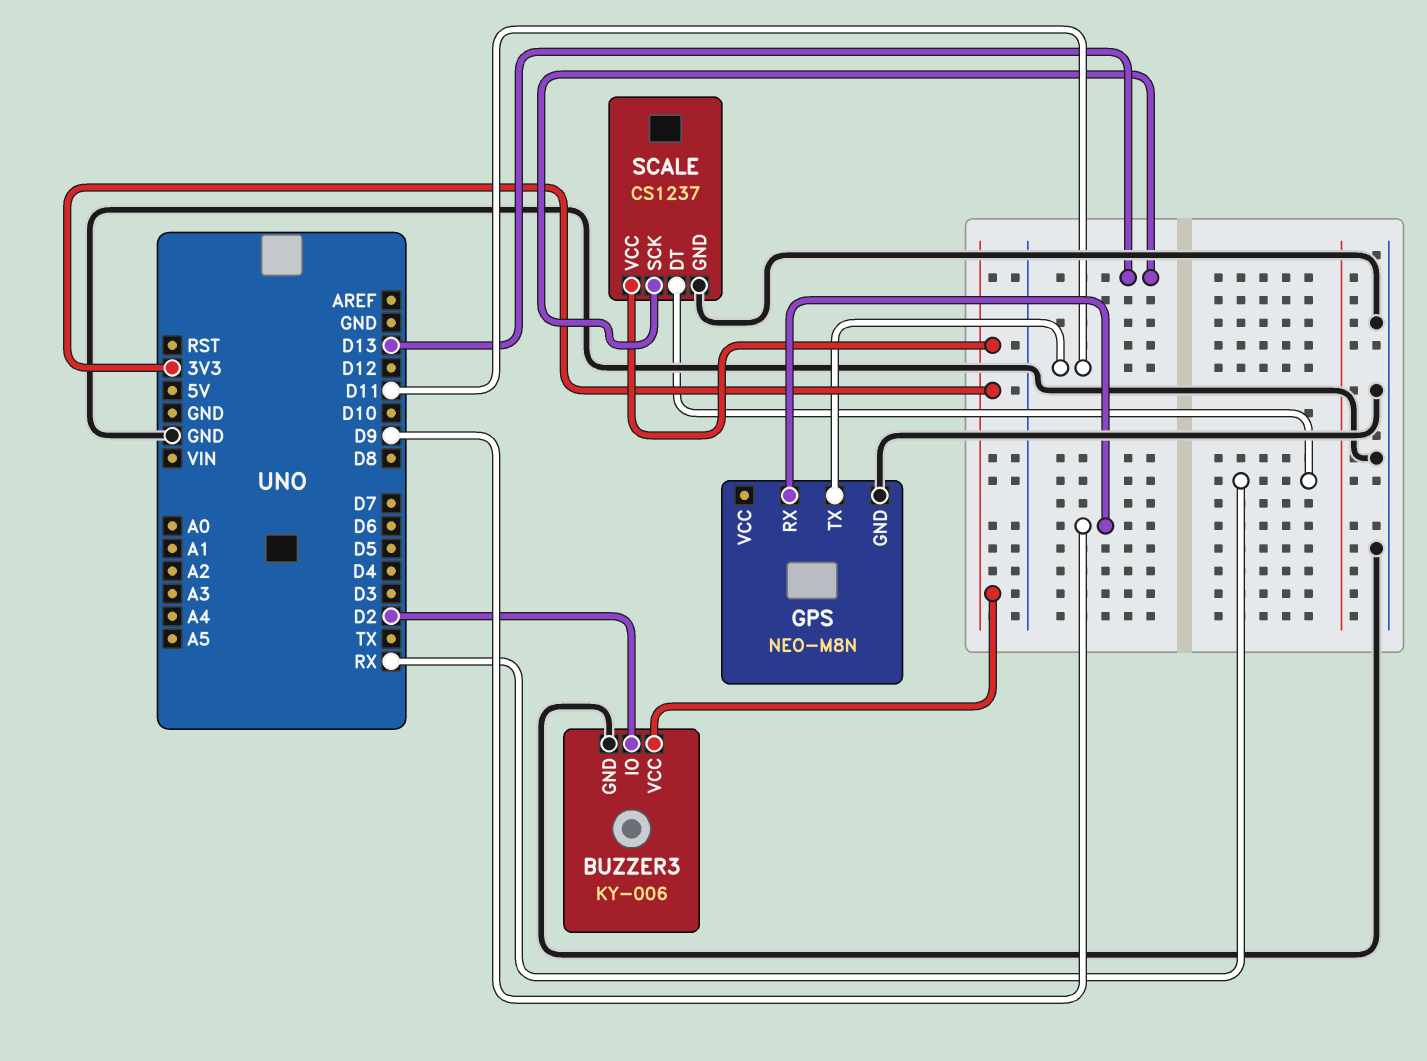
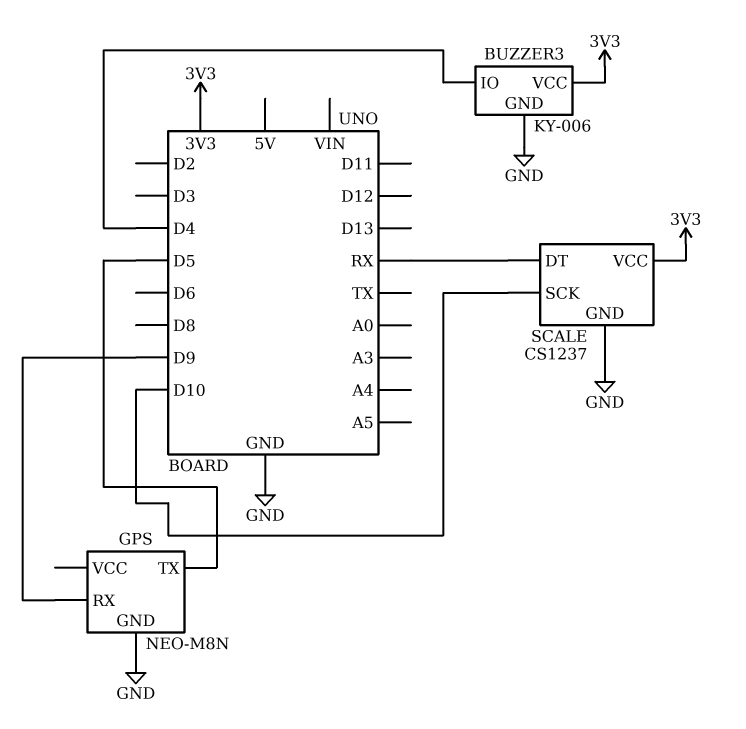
BUZZER3 pin IO: D2 -> D4
GPS pin TX: D11 -> D5
SCALE pin SCK: D13 -> D10

